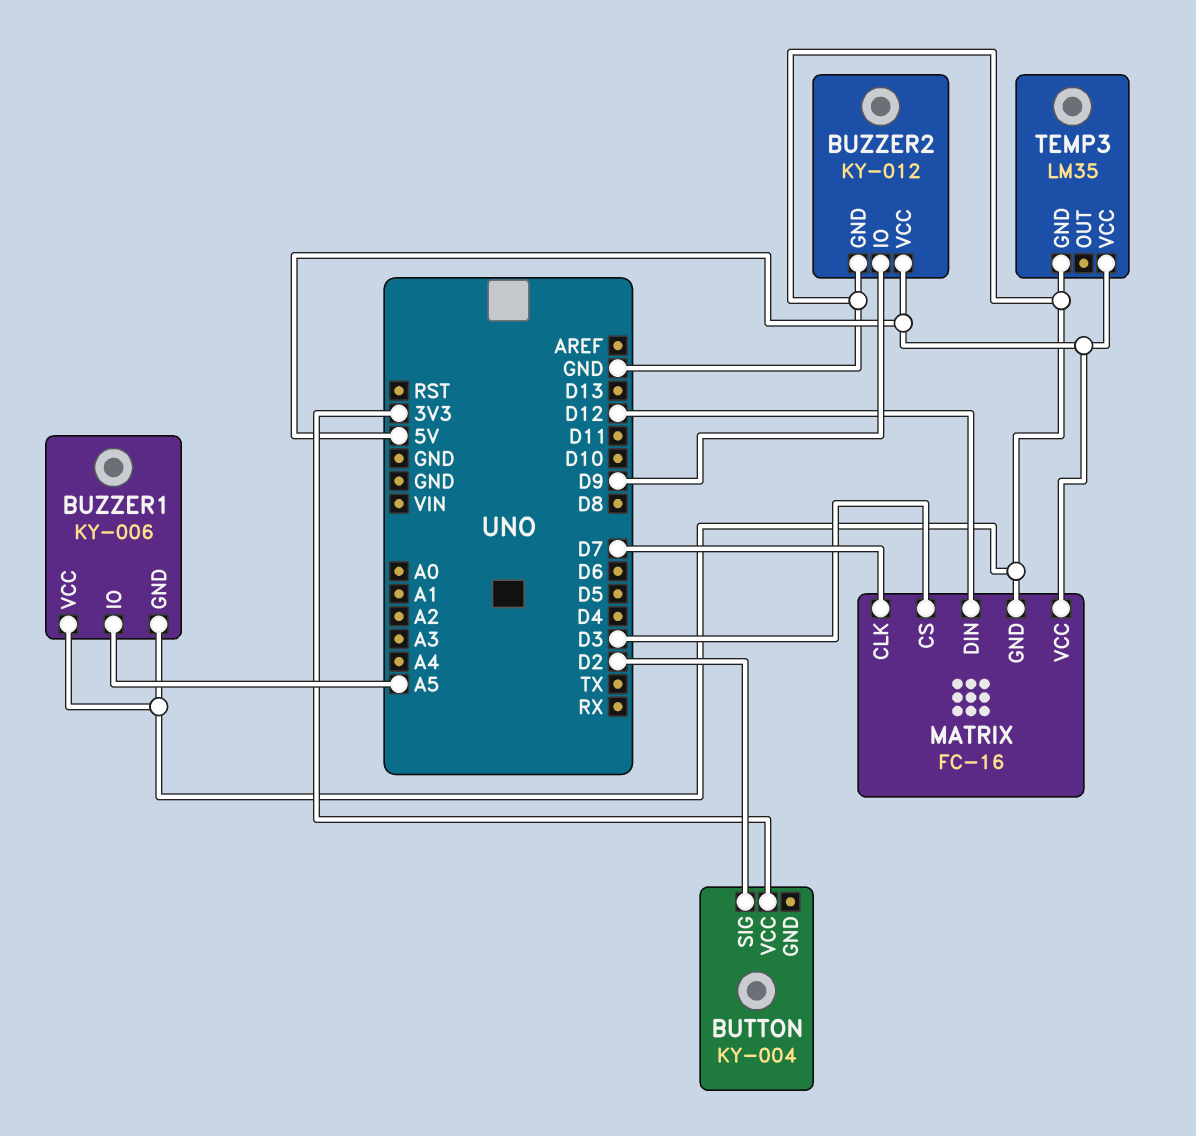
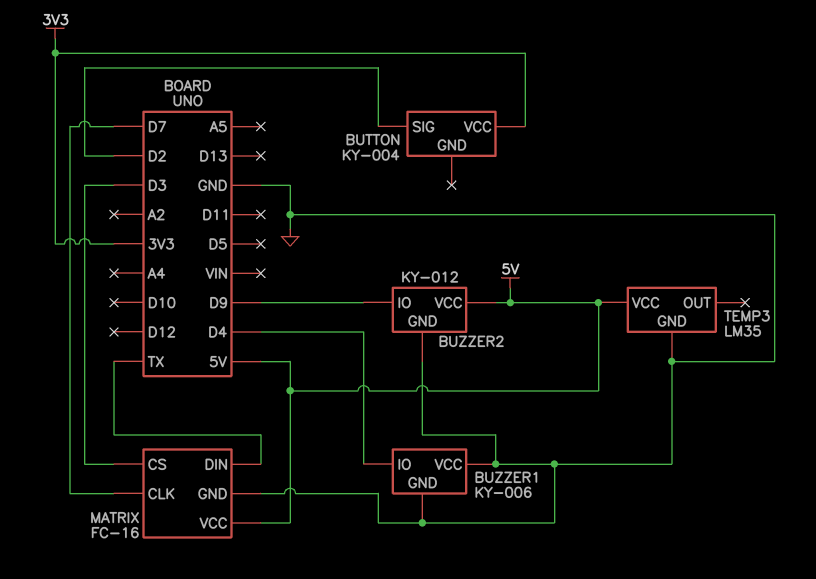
BUZZER1 pin IO: A5 -> D4
MATRIX pin DIN: D12 -> TX

